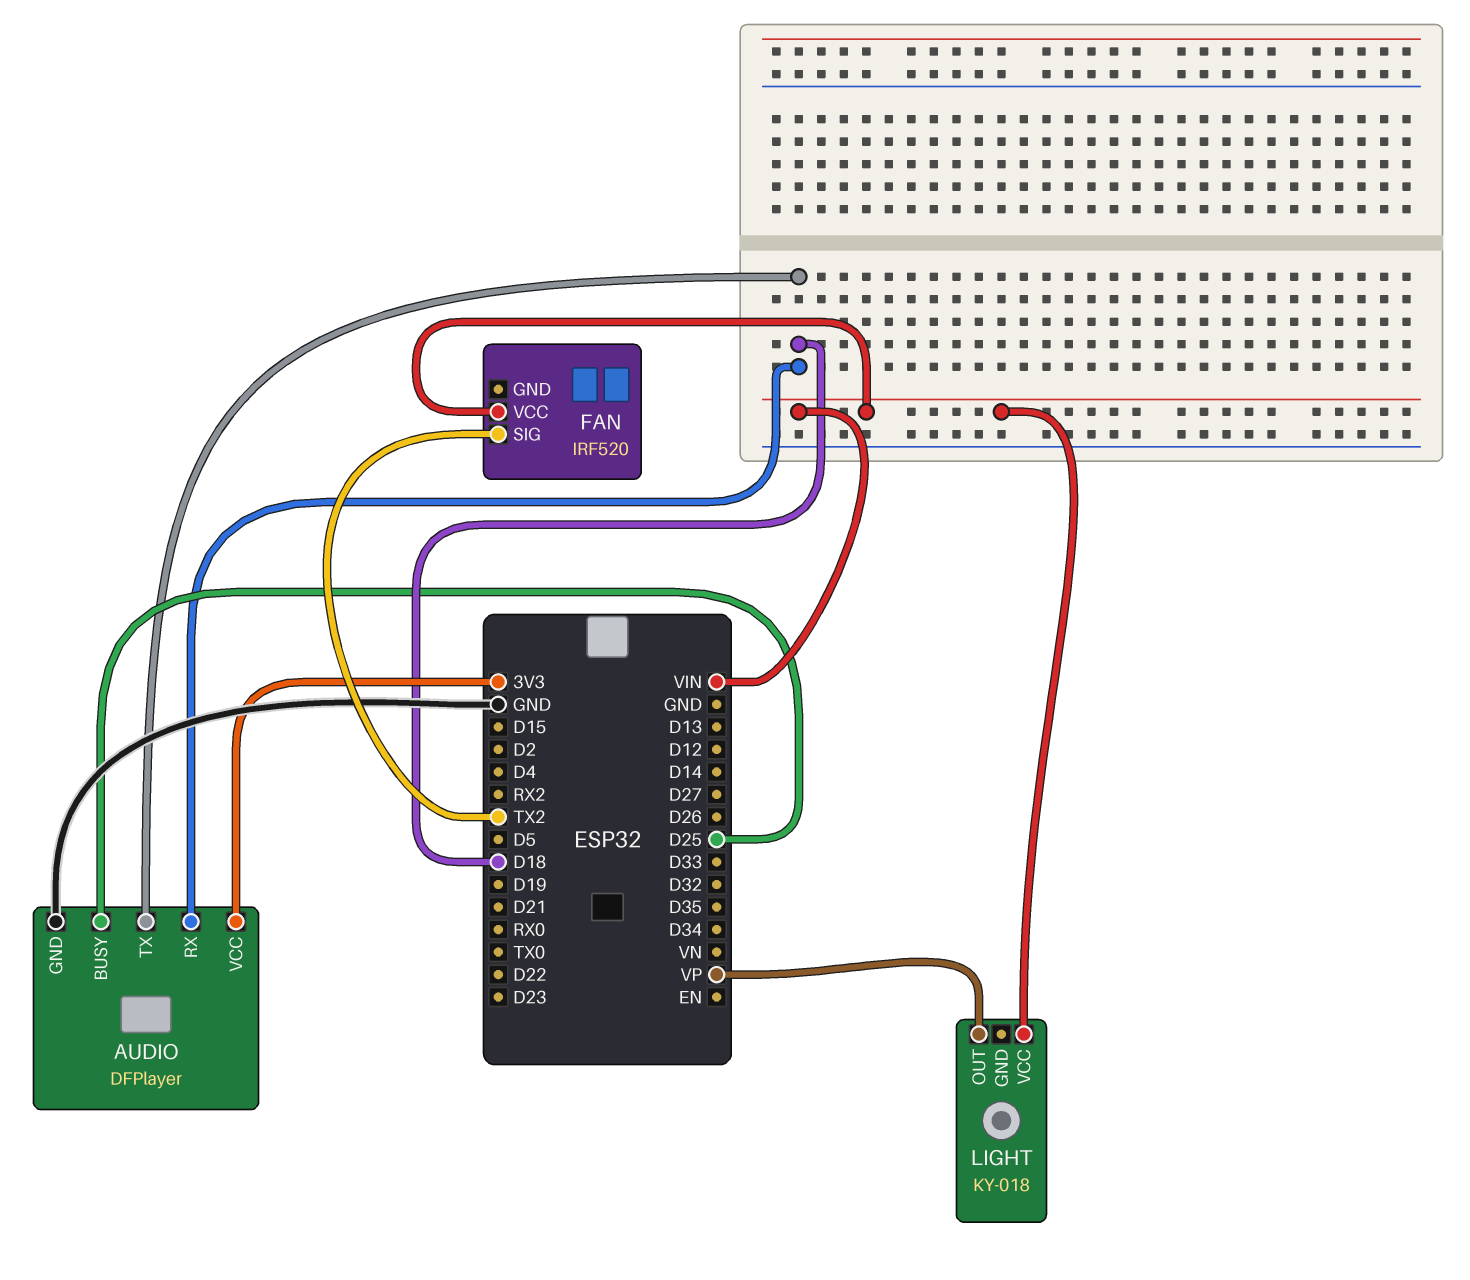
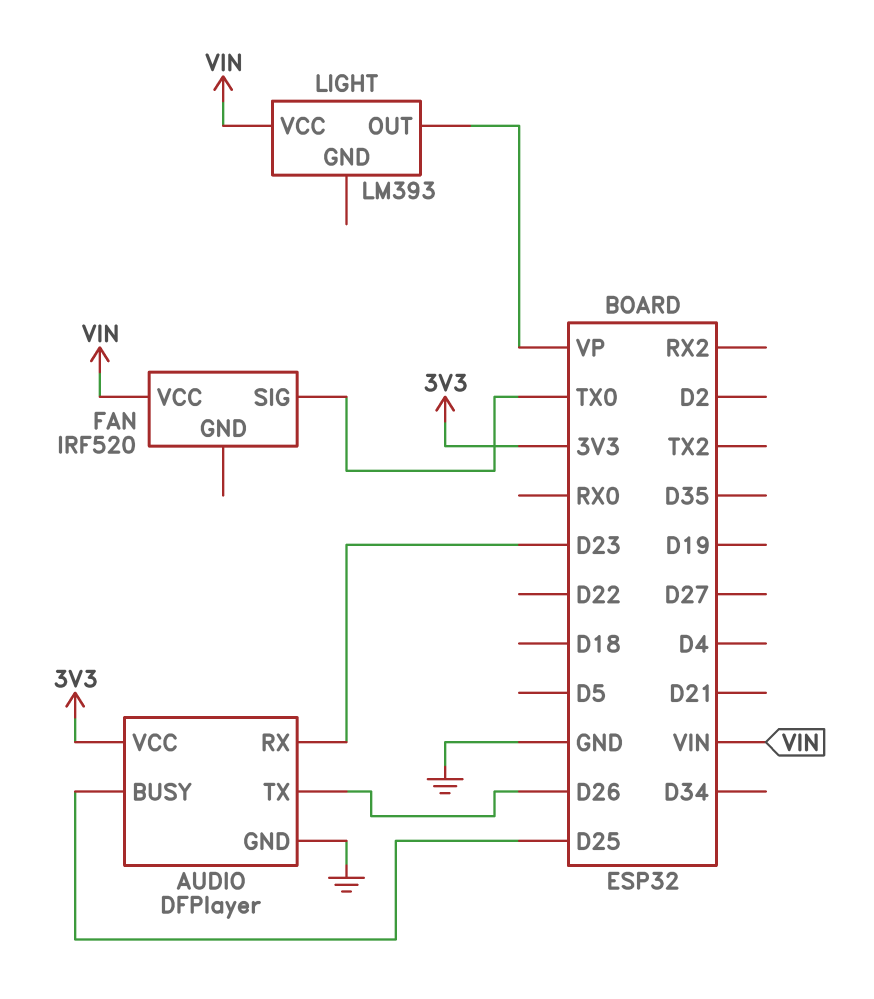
AUDIO pin RX: D18 -> D23
AUDIO pin TX: D18 -> D26
FAN pin SIG: TX2 -> TX0
LIGHT: KY-018 -> LM393

